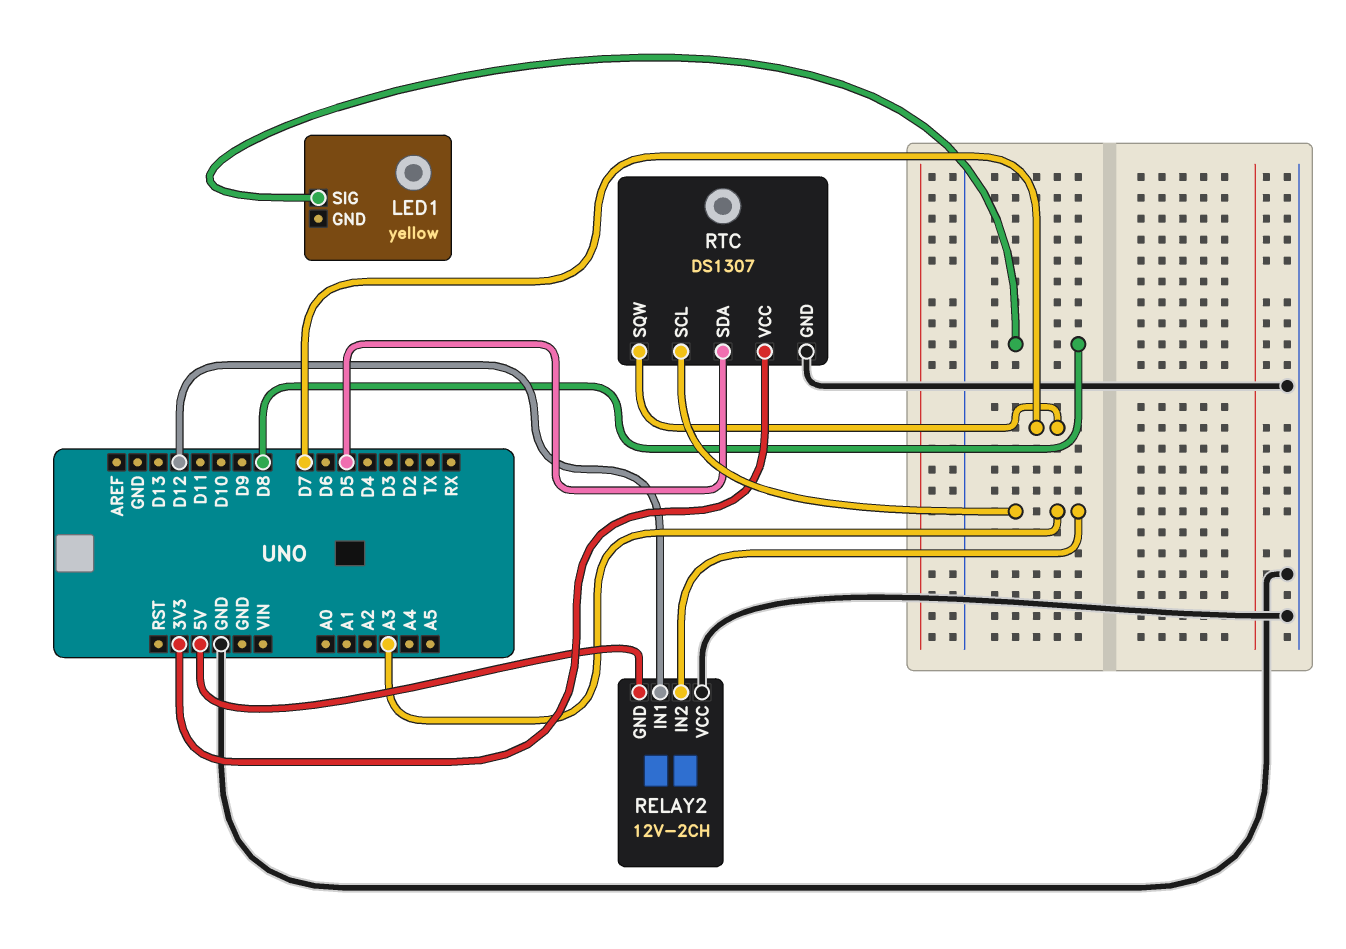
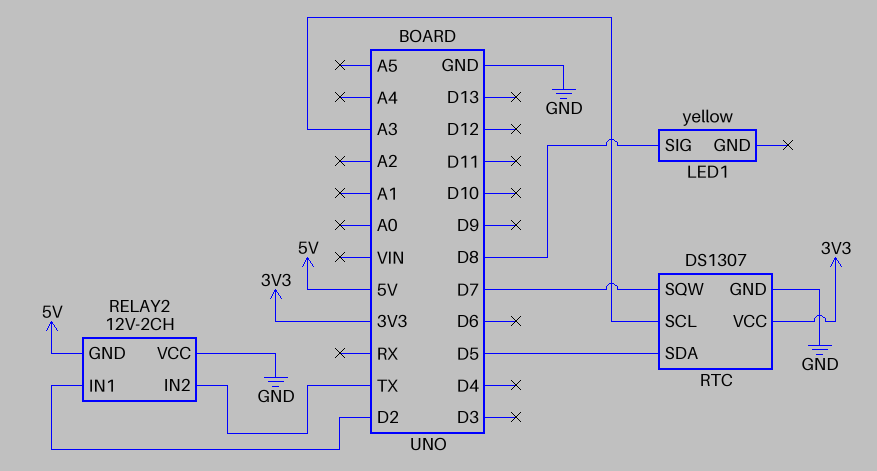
RELAY2 pin IN1: D12 -> D2
RELAY2 pin IN2: A3 -> TX

